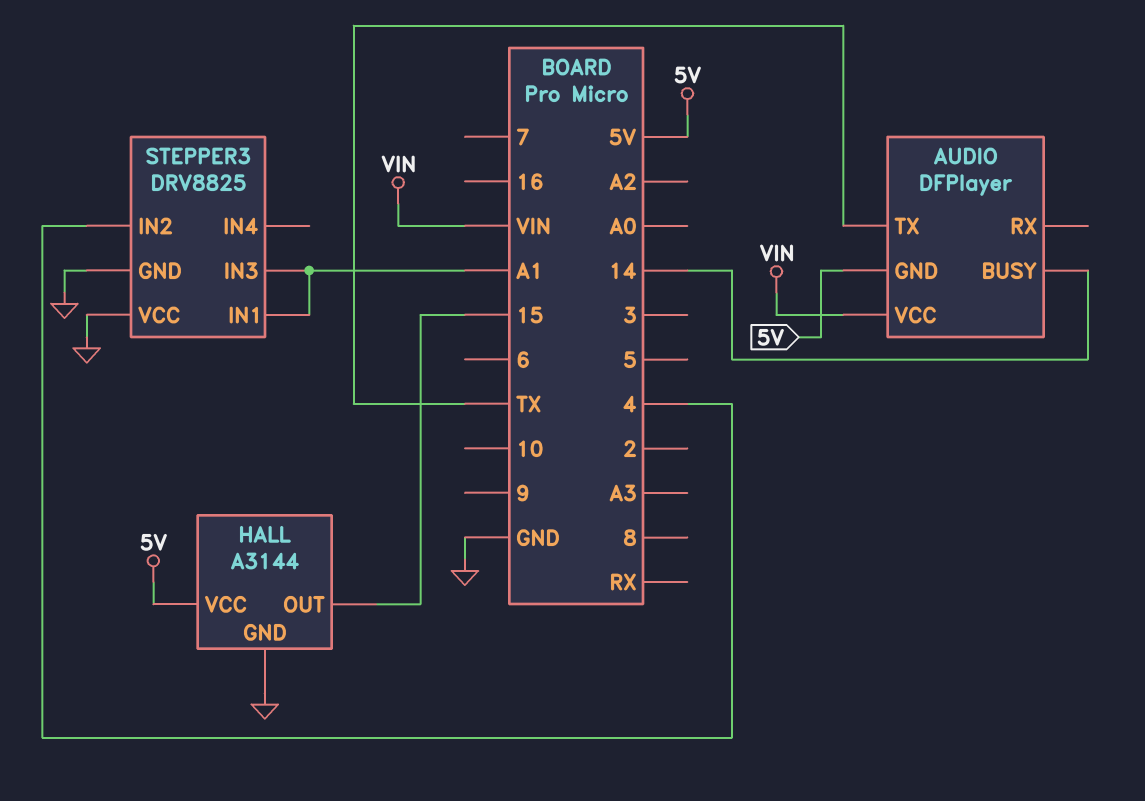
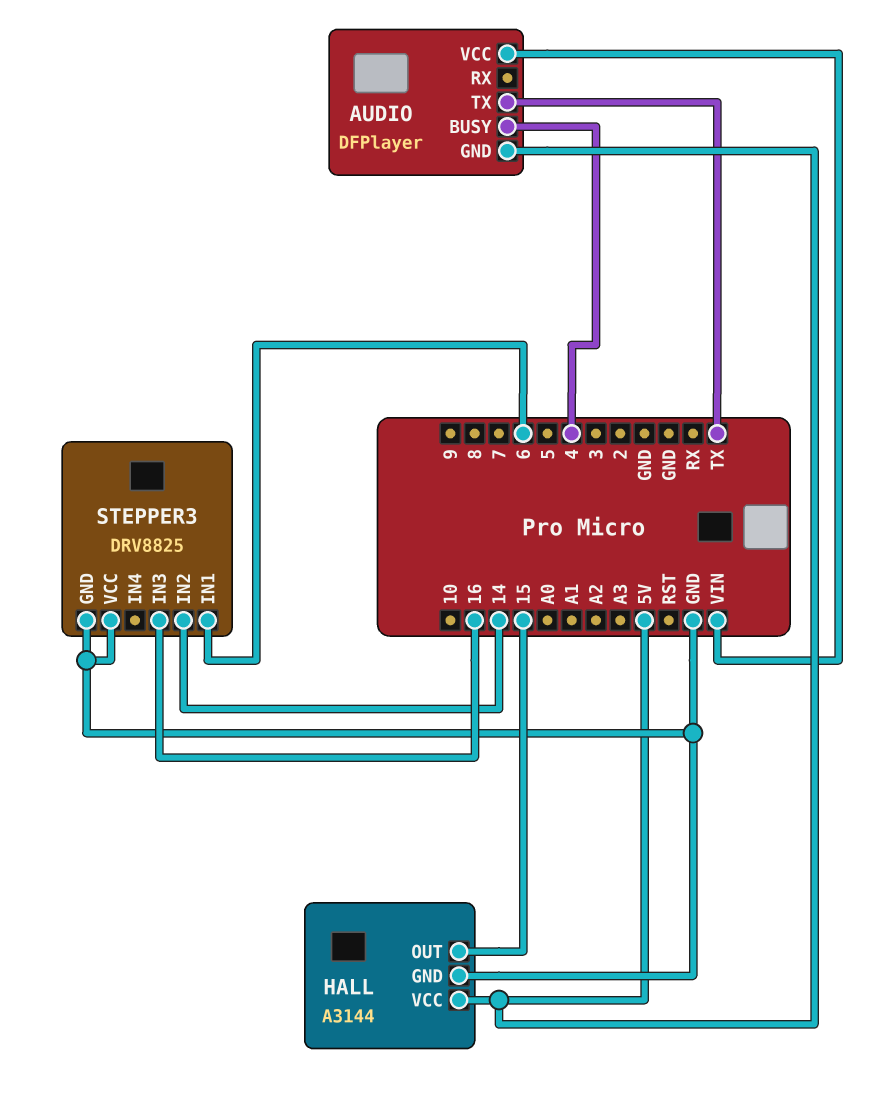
AUDIO pin BUSY: 14 -> 4
STEPPER3 pin IN1: A1 -> 6
STEPPER3 pin IN2: 4 -> 14
STEPPER3 pin IN3: A1 -> 16

